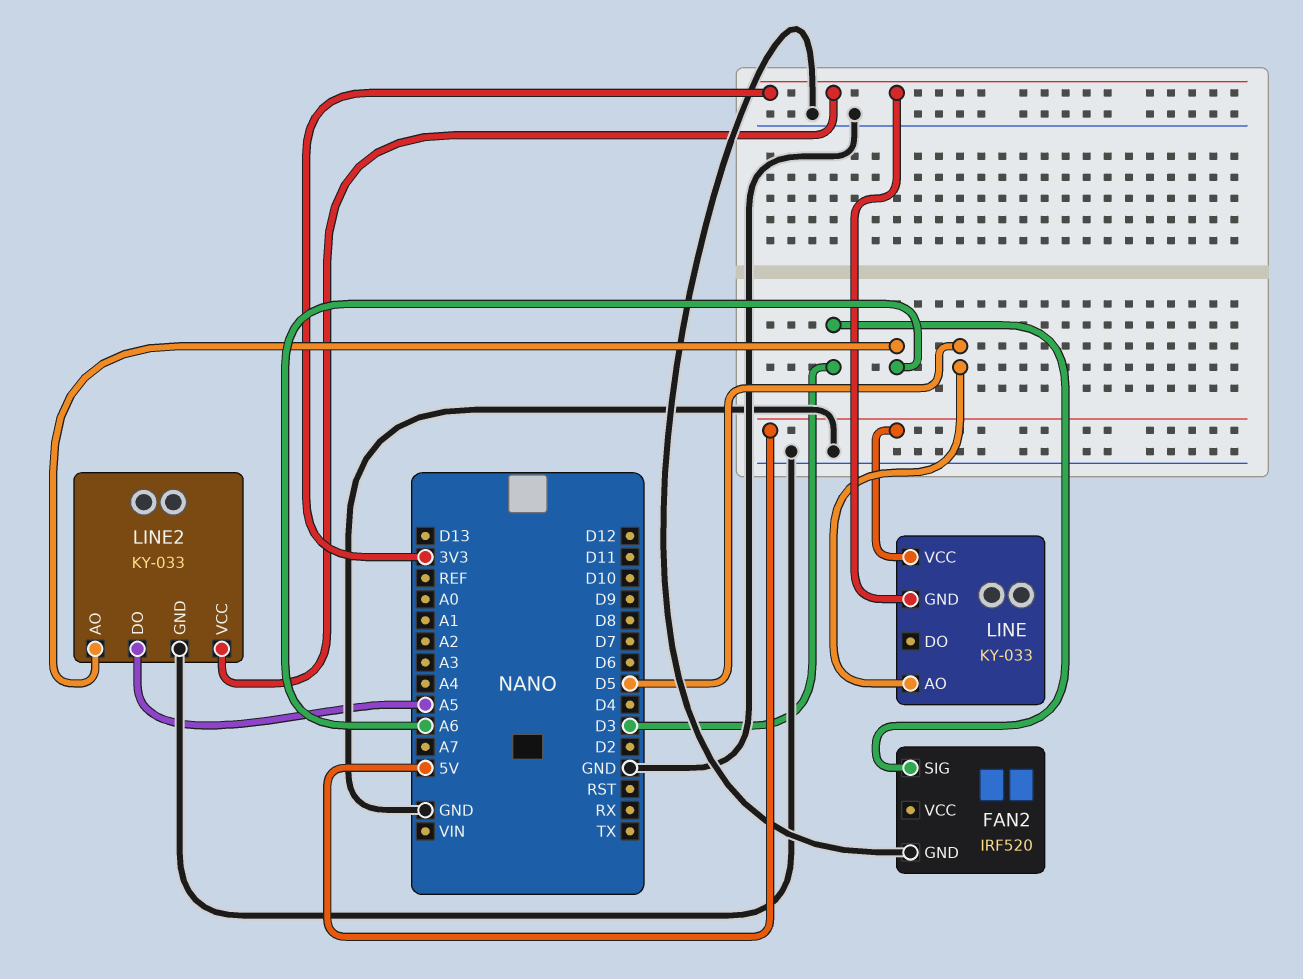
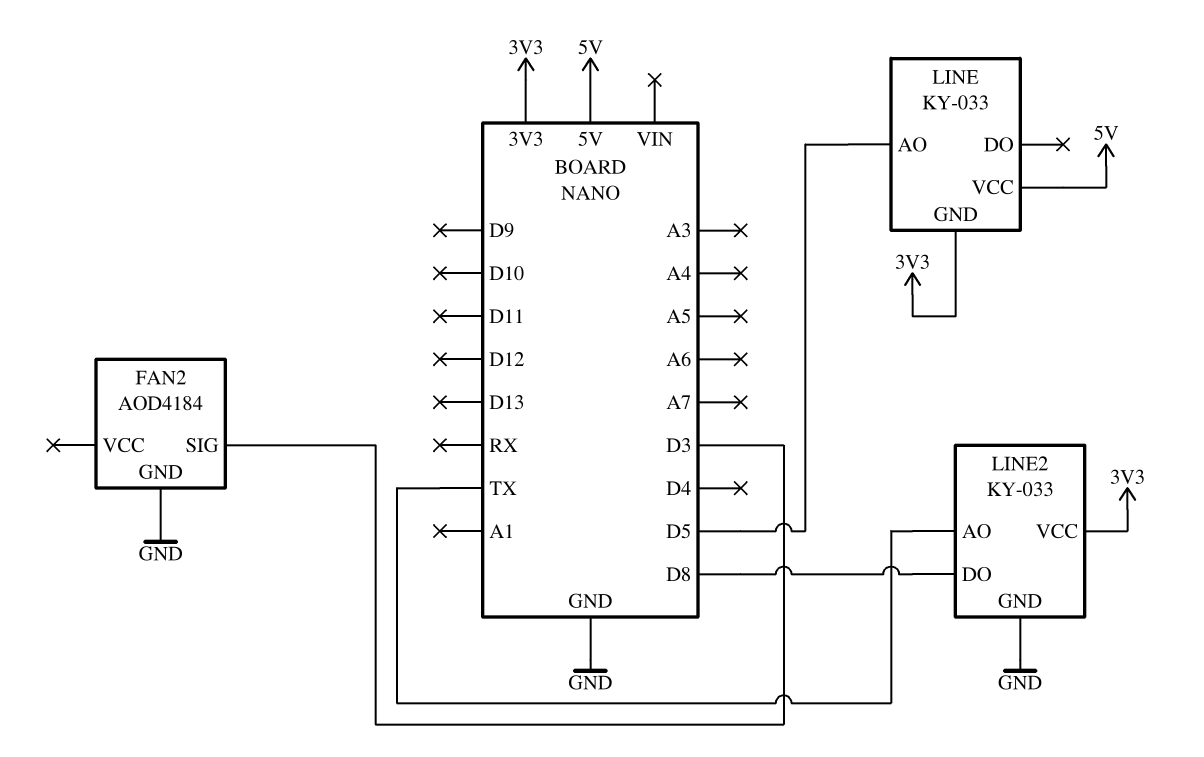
FAN2: IRF520 -> AOD4184
LINE2 pin AO: A6 -> TX
LINE2 pin DO: A5 -> D8

